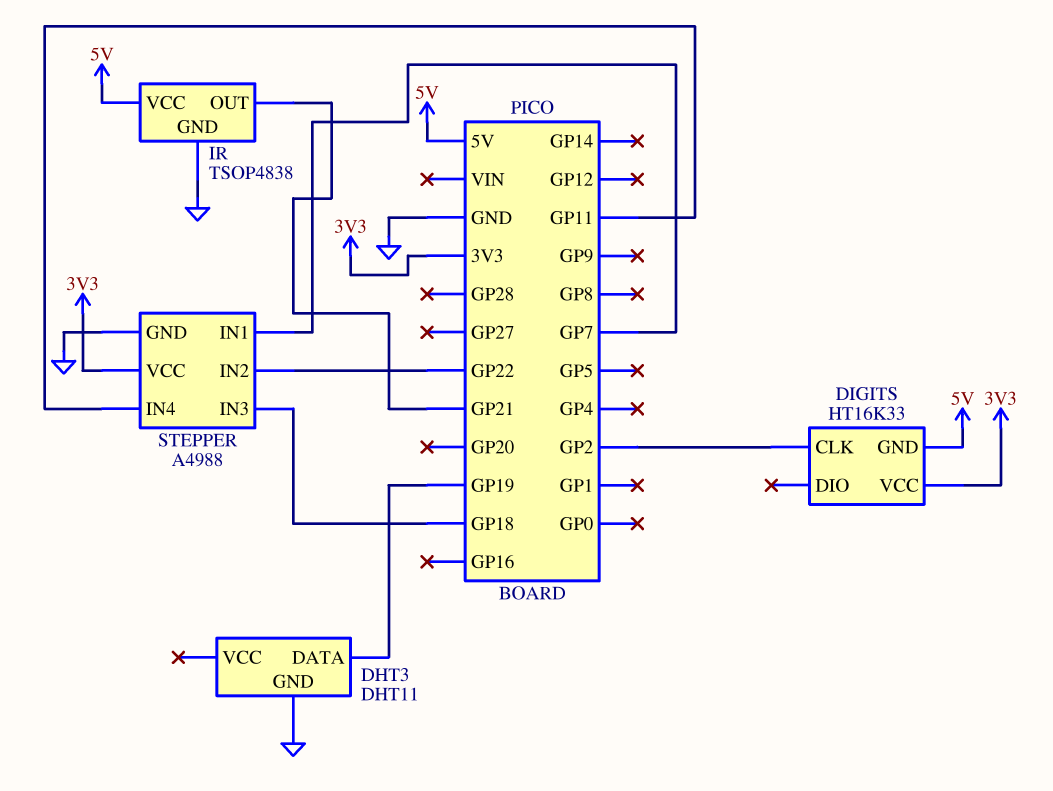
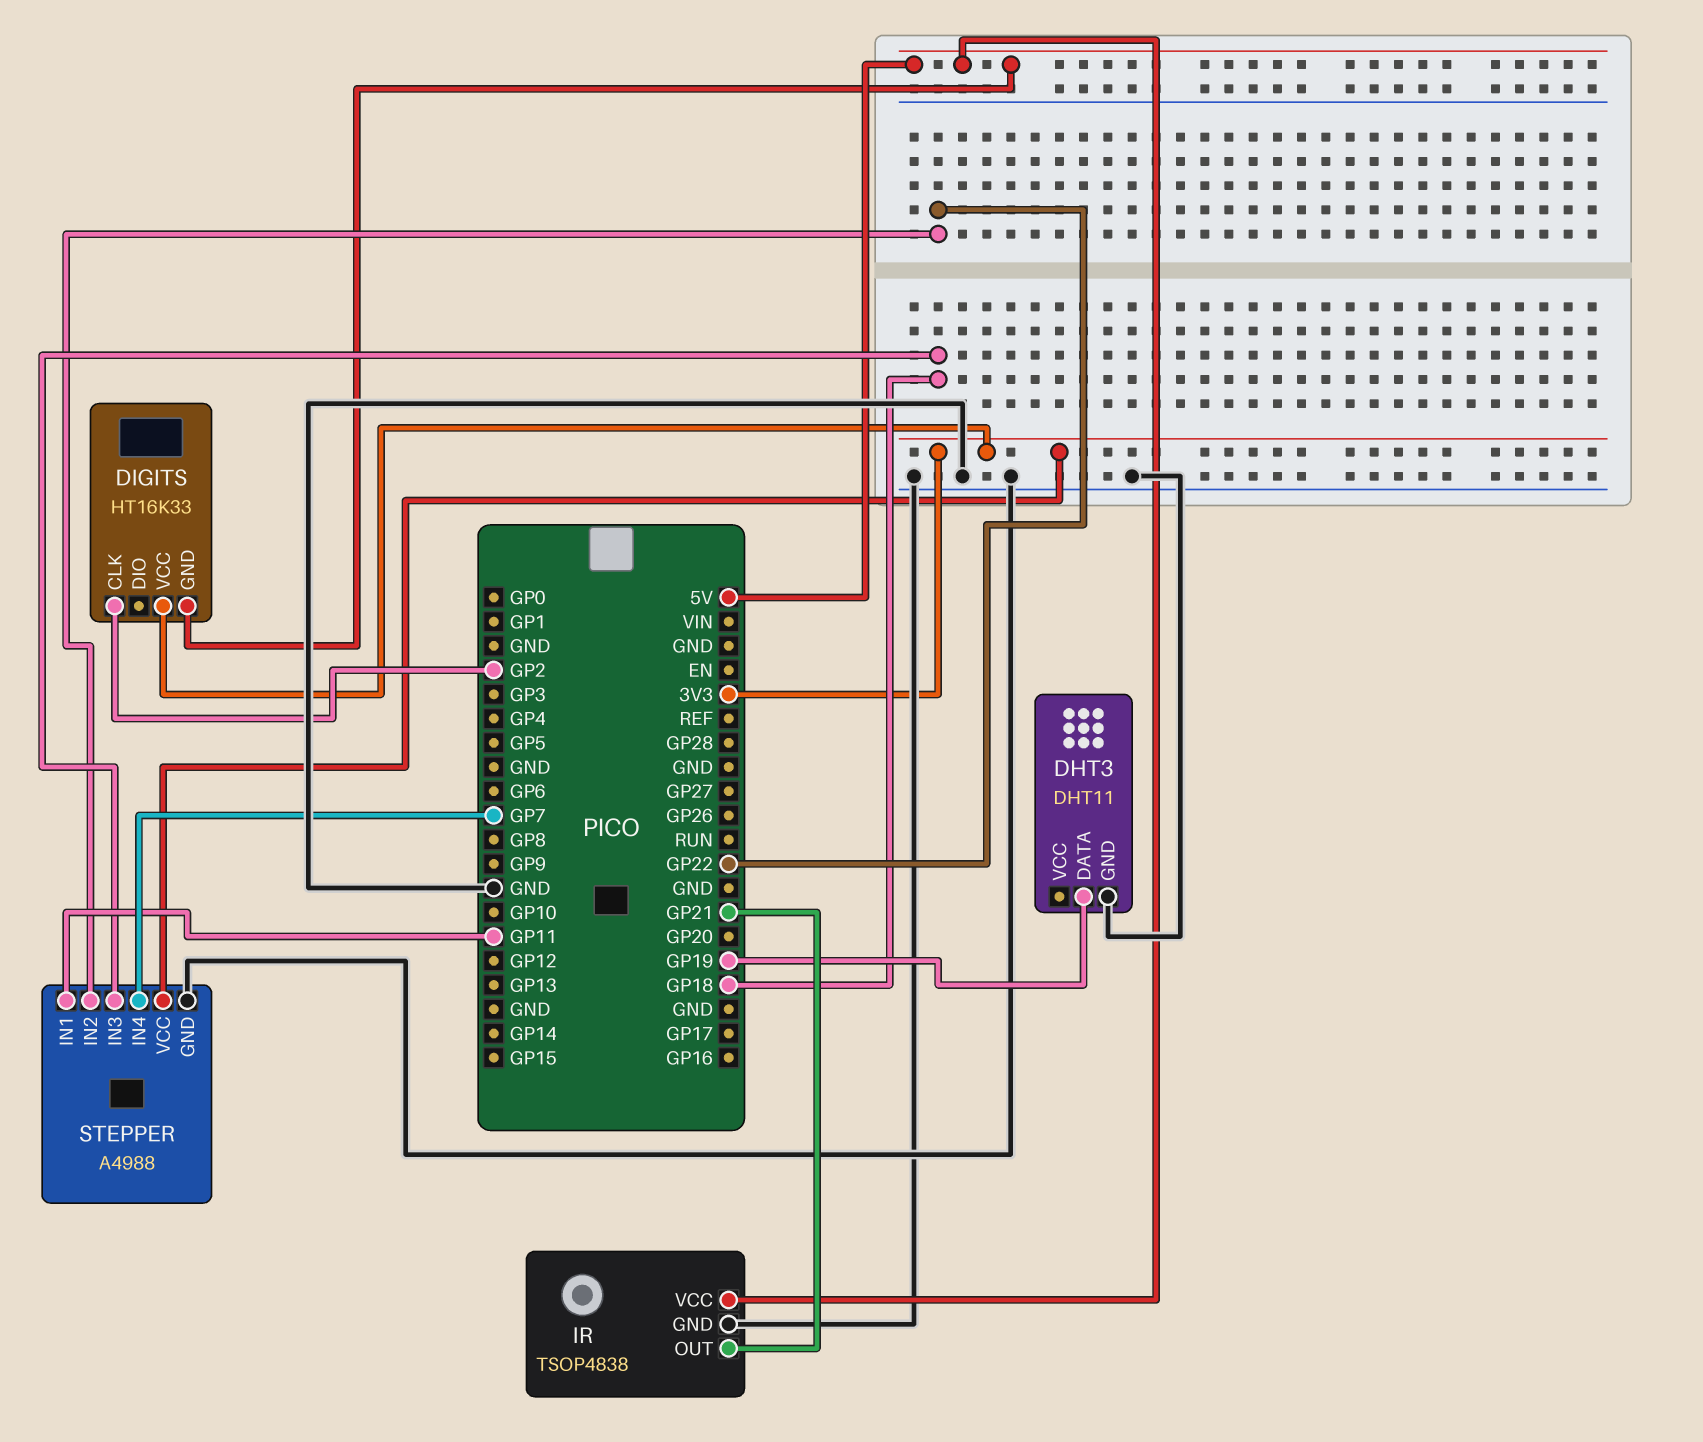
STEPPER pin IN1: GP7 -> GP11
STEPPER pin IN4: GP11 -> GP7

